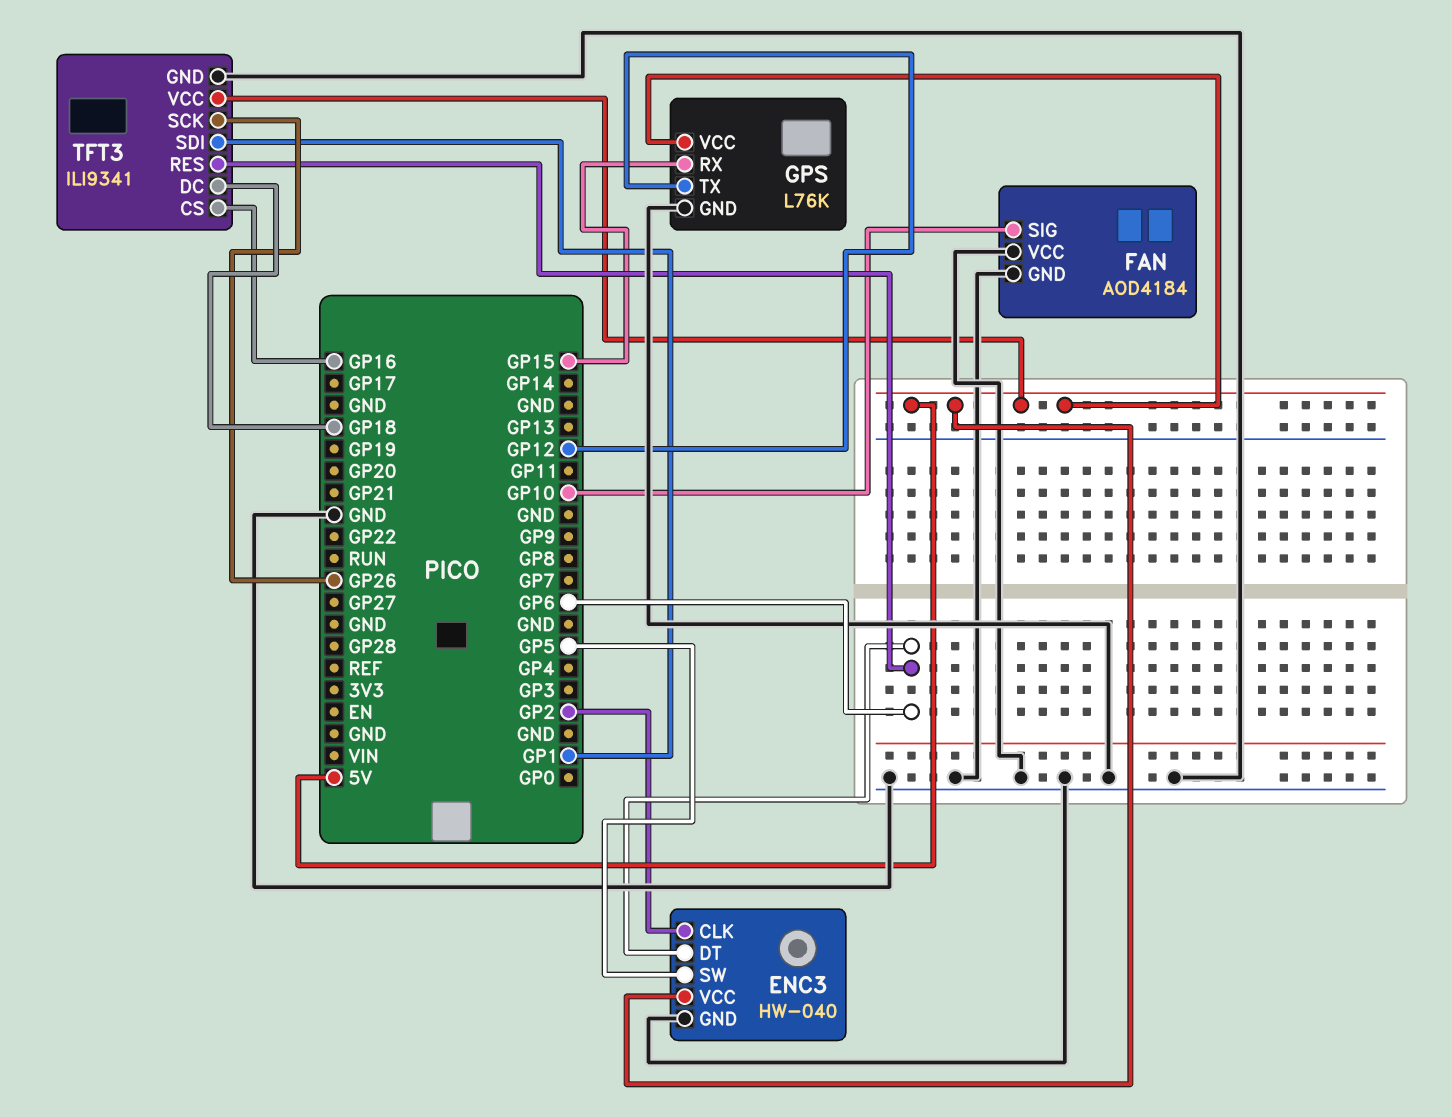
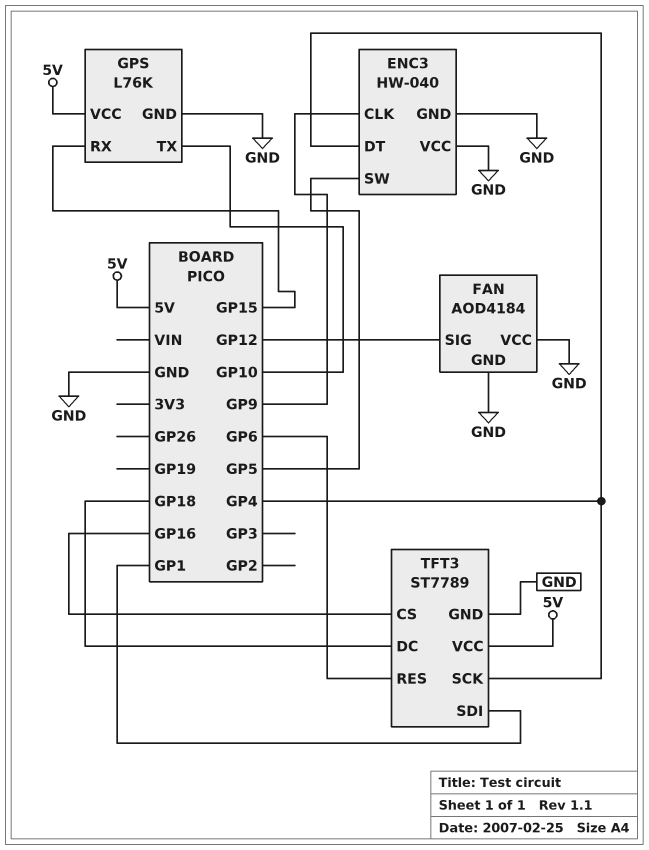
ENC3 pin CLK: GP2 -> GP9
ENC3 pin DT: GP6 -> GP4
ENC3 pin VCC: 5V -> GND
FAN pin SIG: GP10 -> GP12
GPS pin TX: GP12 -> GP10
TFT3: ILI9341 -> ST7789
TFT3 pin SCK: GP26 -> GP4

